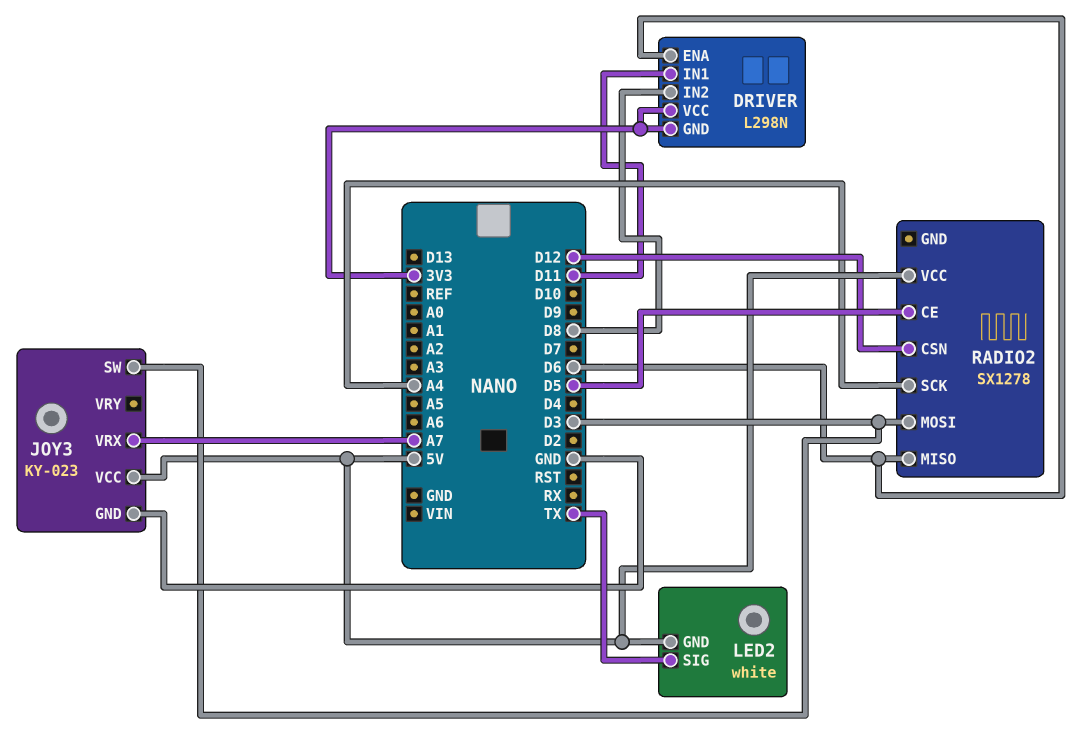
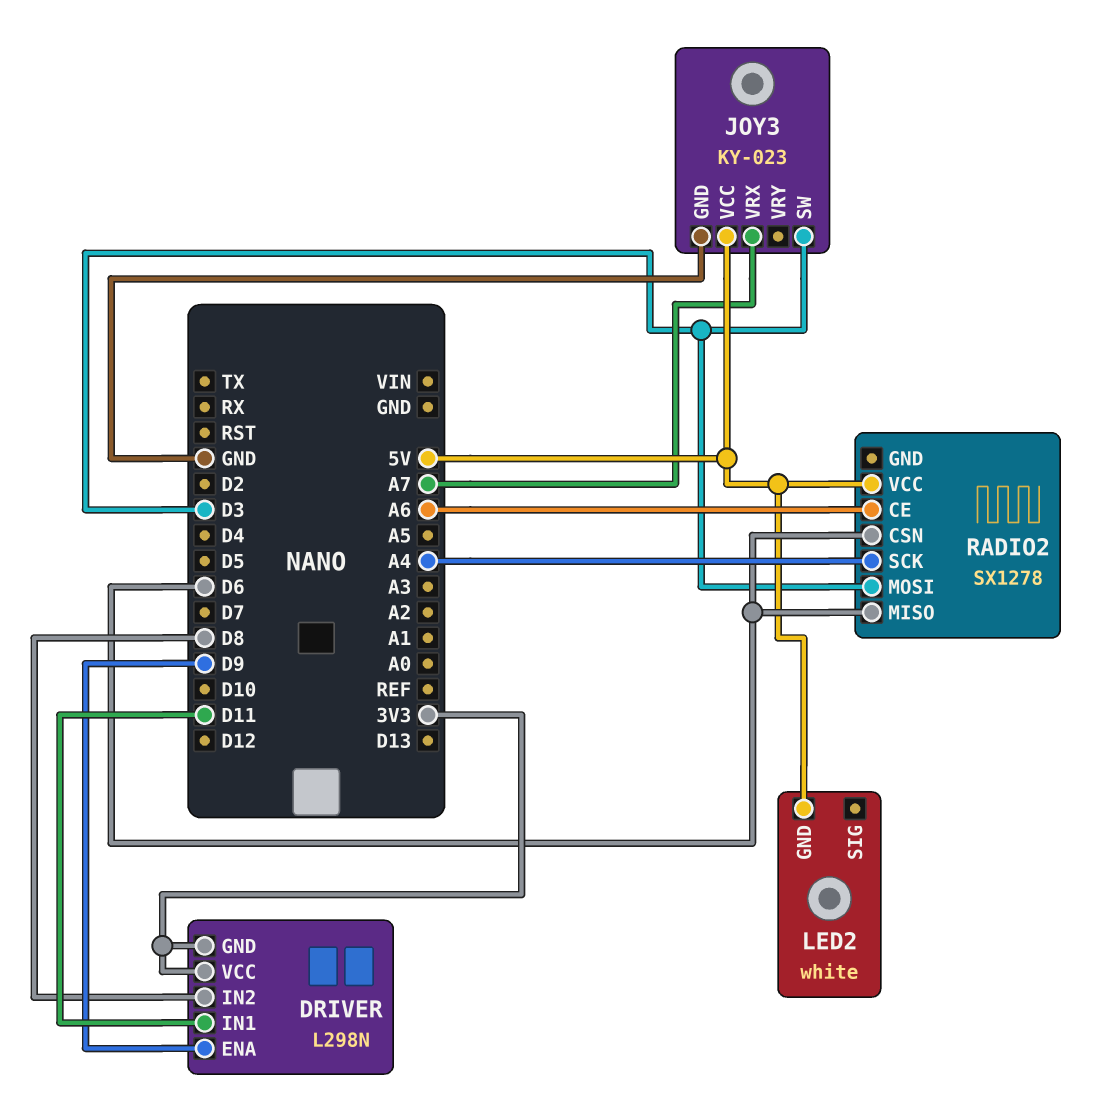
DRIVER pin ENA: D6 -> D9
LED2 pin SIG: TX -> none
RADIO2 pin CE: D5 -> A6
RADIO2 pin CSN: D12 -> D6

